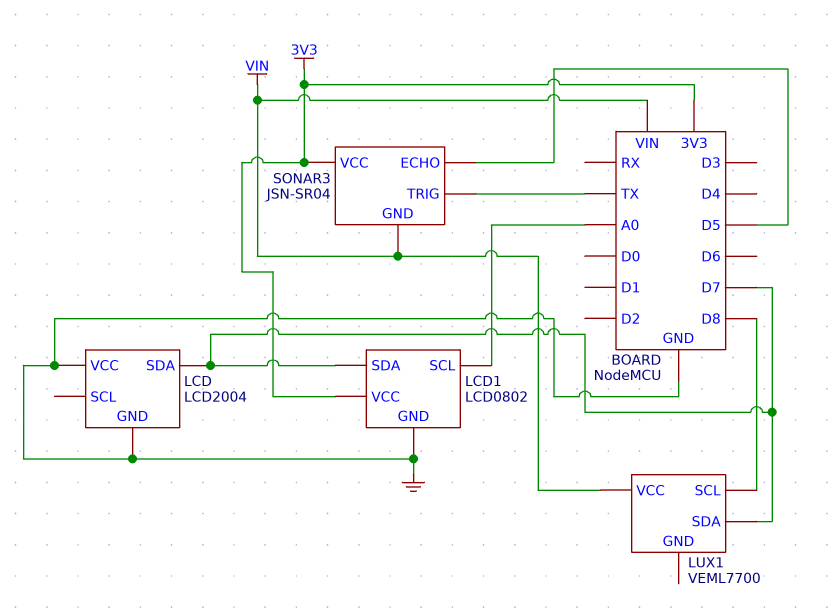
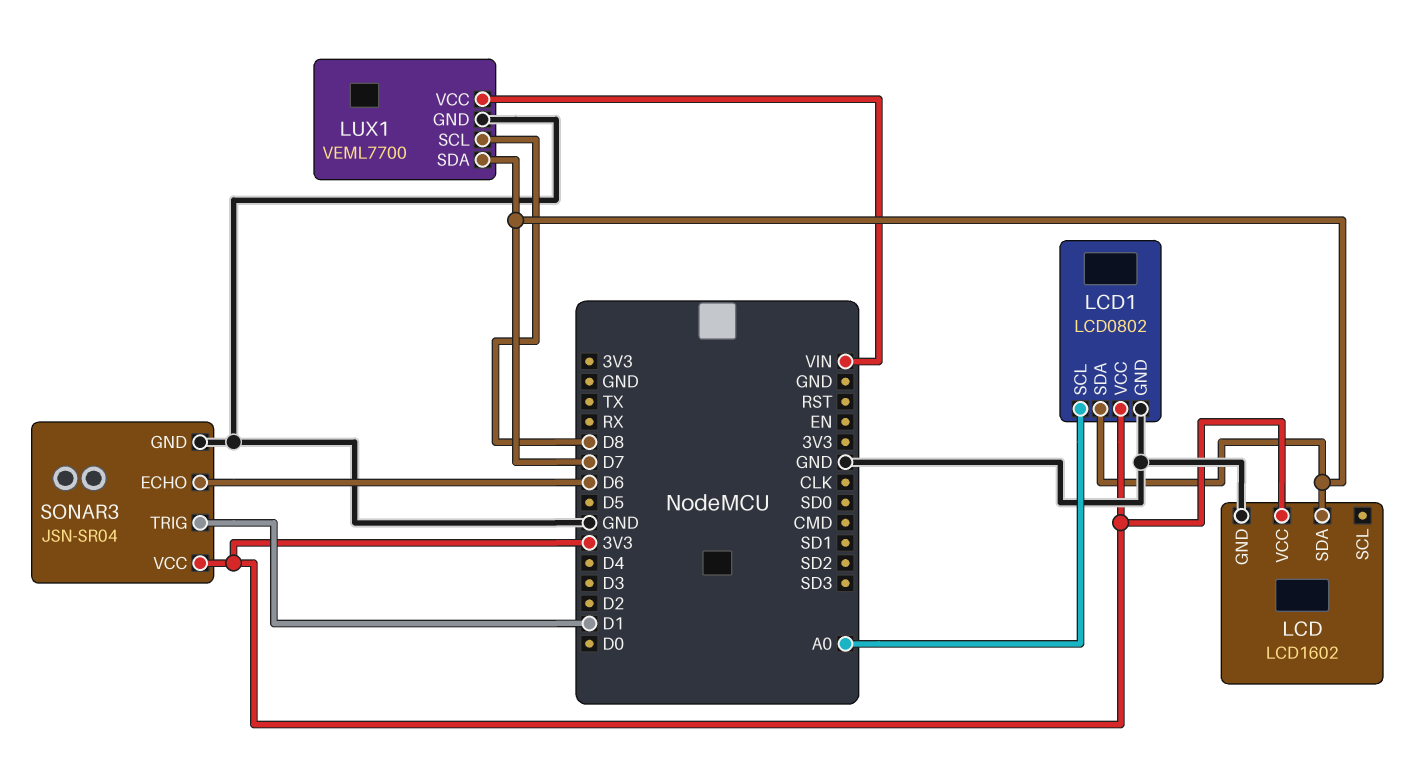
LCD: LCD2004 -> LCD1602
LCD pin VCC: GND -> 3V3
LUX1 pin GND: none -> GND
SONAR3 pin ECHO: D5 -> D6
SONAR3 pin GND: VIN -> GND
SONAR3 pin TRIG: TX -> D1

